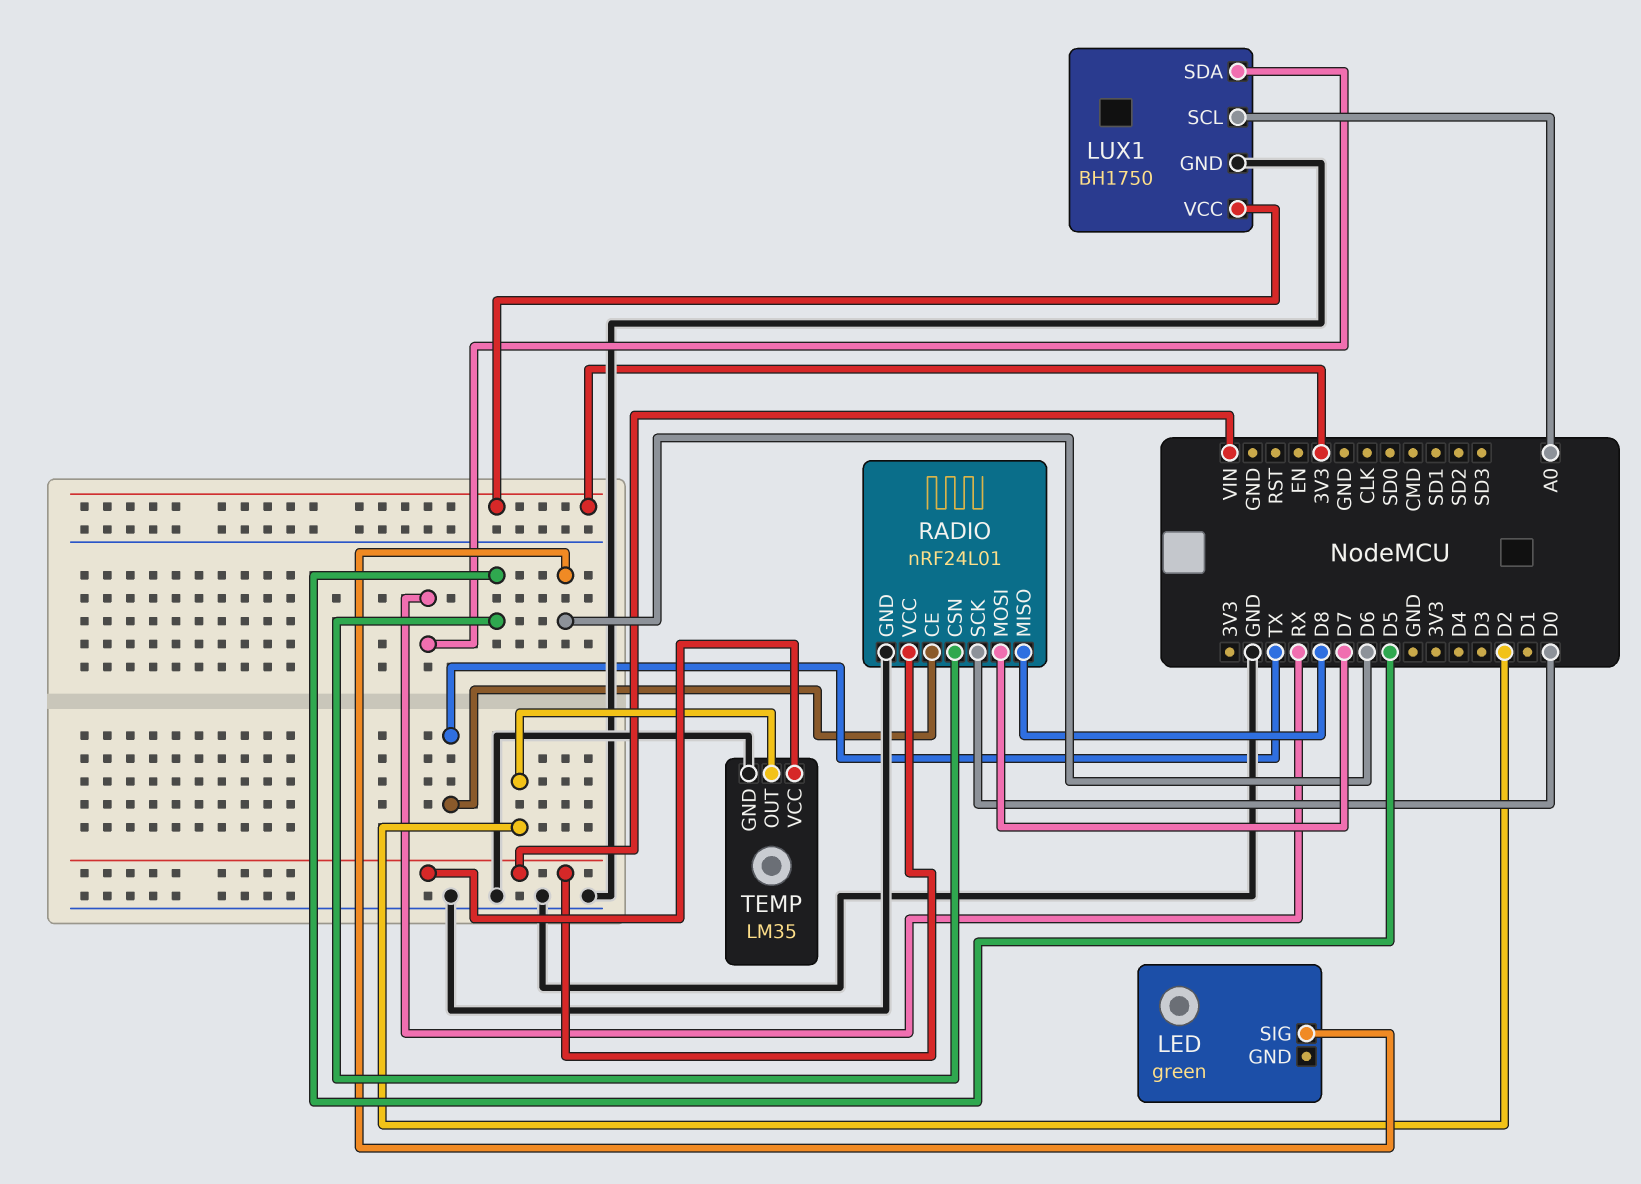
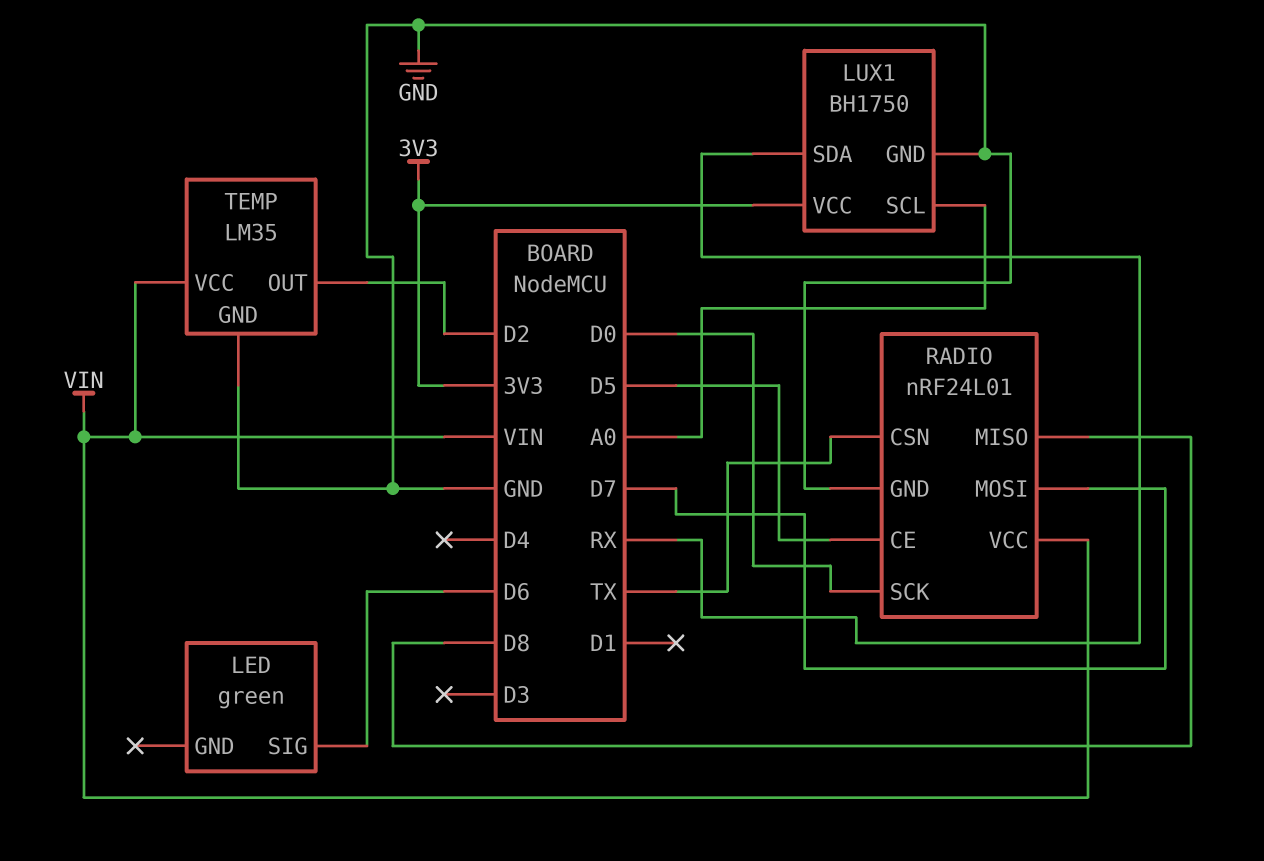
RADIO pin CE: TX -> D5
RADIO pin CSN: D5 -> TX

